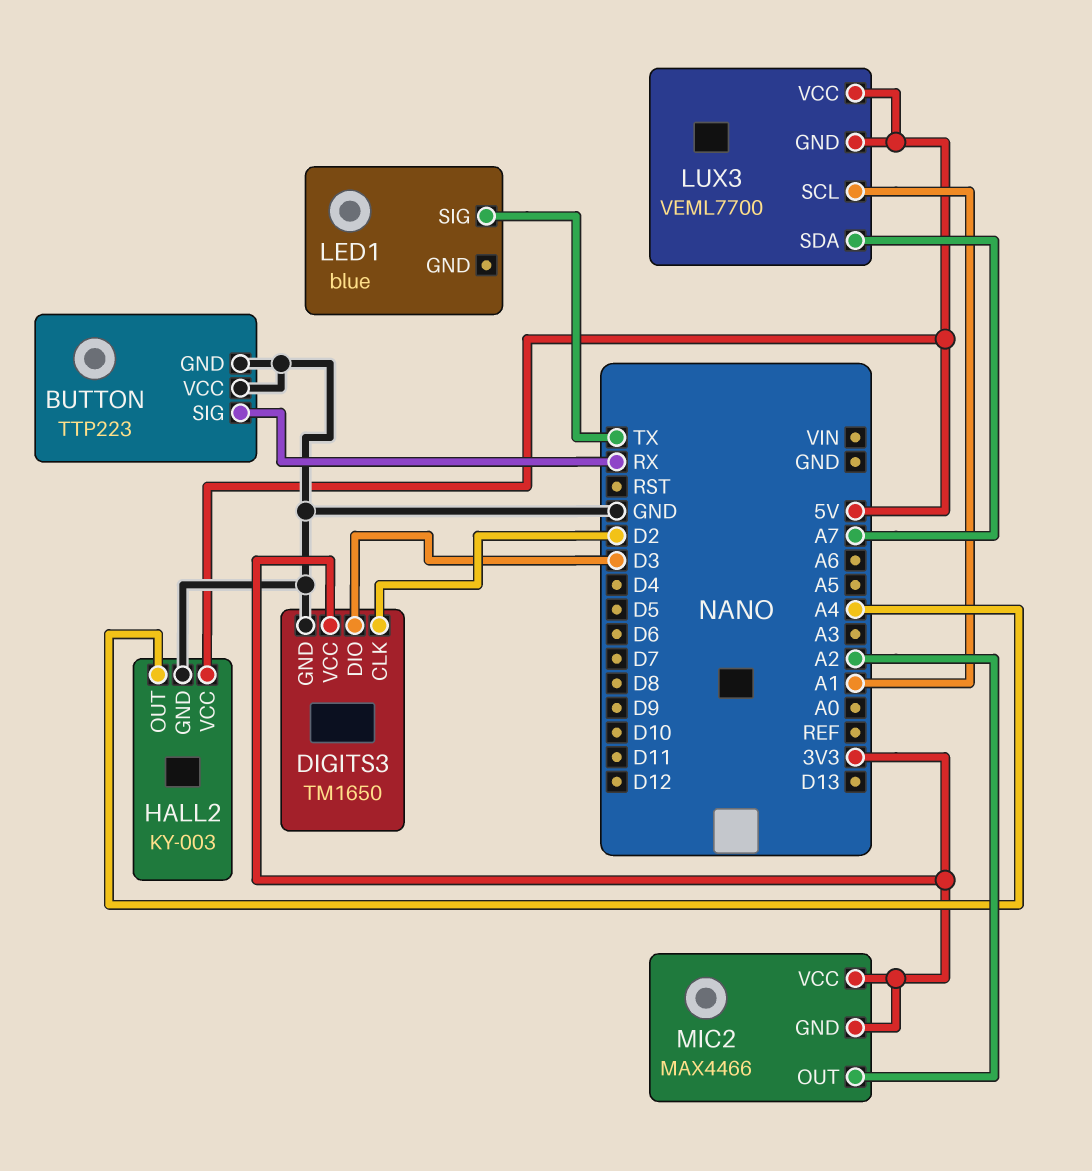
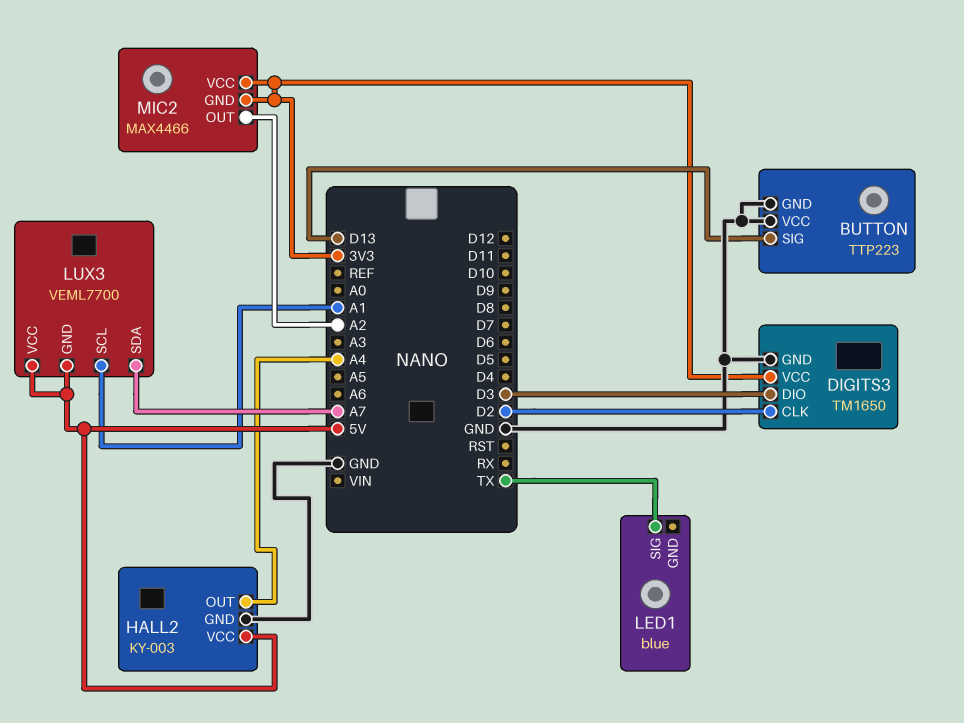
BUTTON pin SIG: RX -> D13

